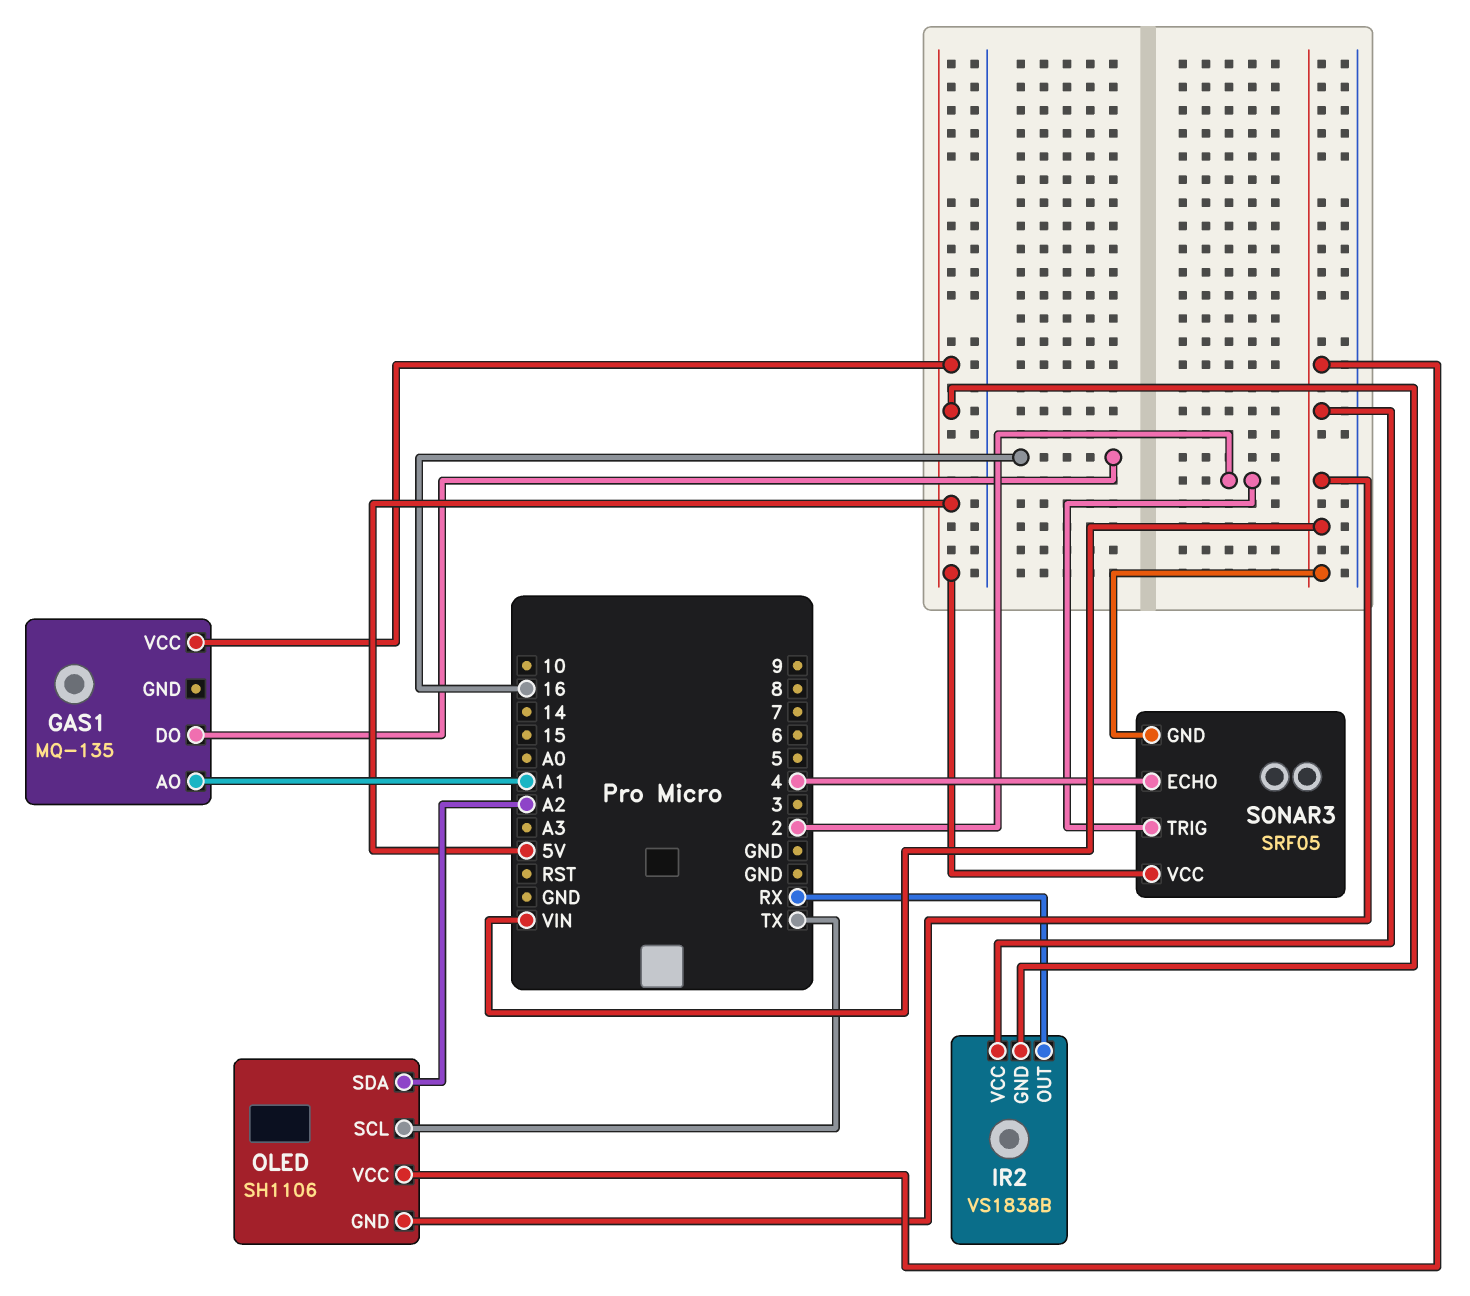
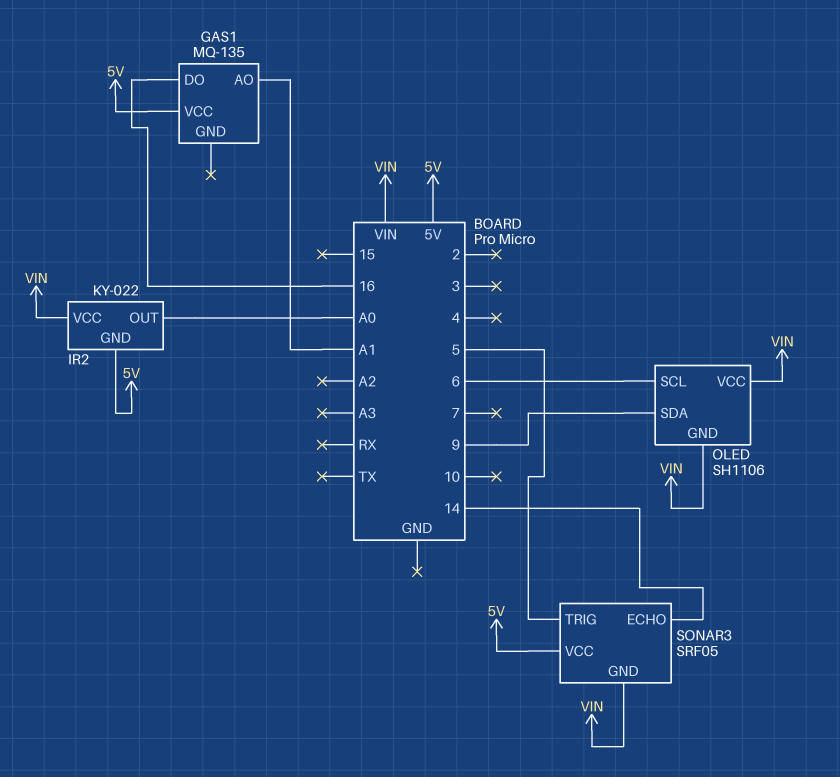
IR2: VS1838B -> KY-022
IR2 pin OUT: RX -> A0
OLED pin SCL: TX -> 6
OLED pin SDA: A2 -> 9
SONAR3 pin ECHO: 4 -> 14
SONAR3 pin TRIG: 2 -> 5

